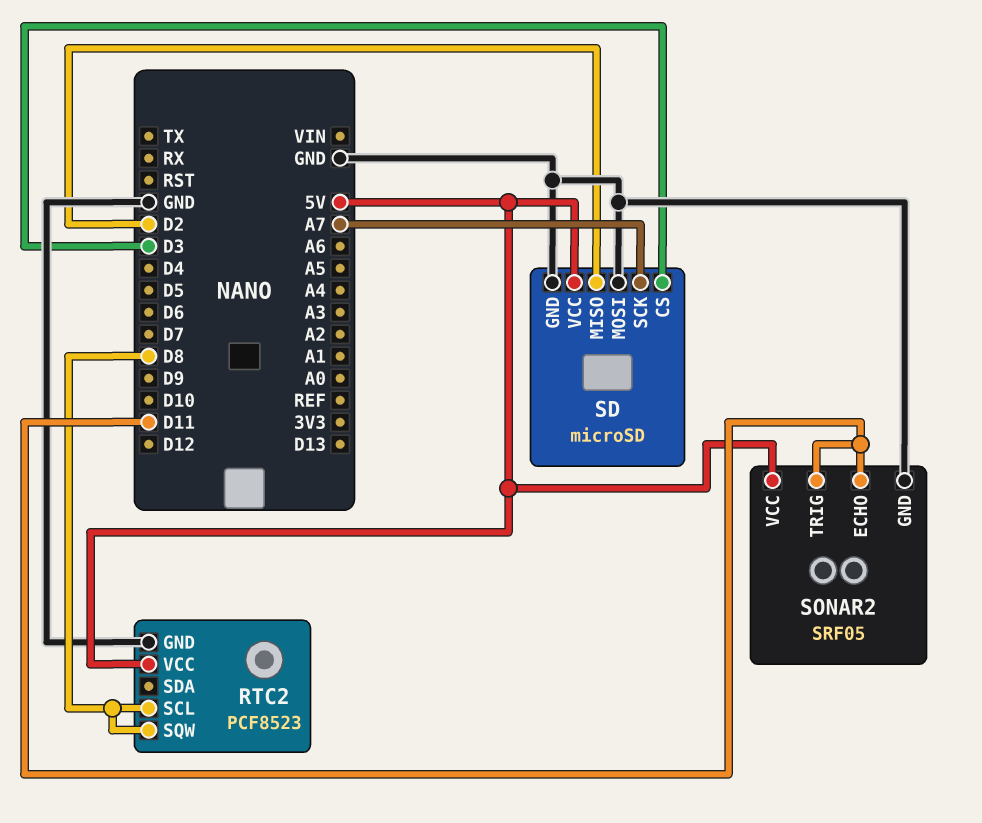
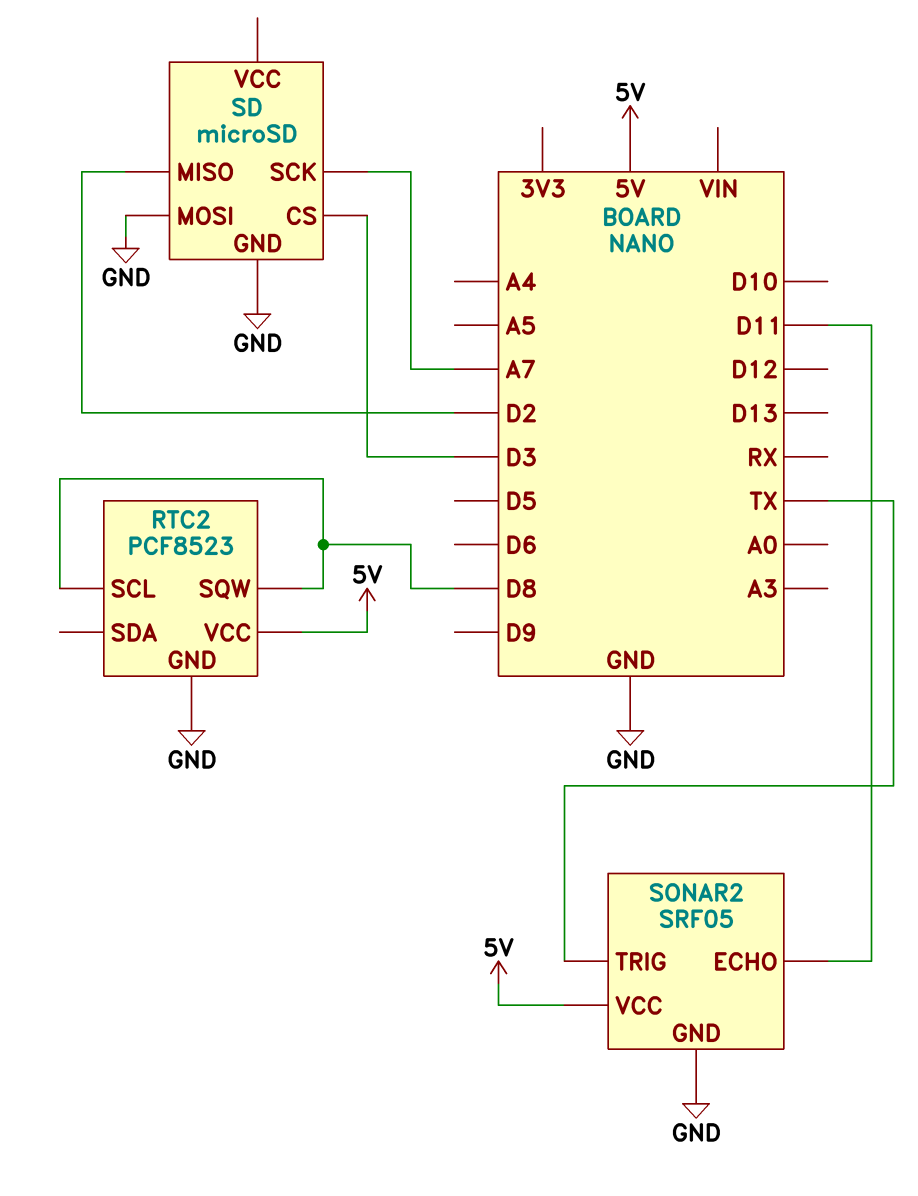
SD pin VCC: 5V -> none
SONAR2 pin TRIG: D11 -> TX

